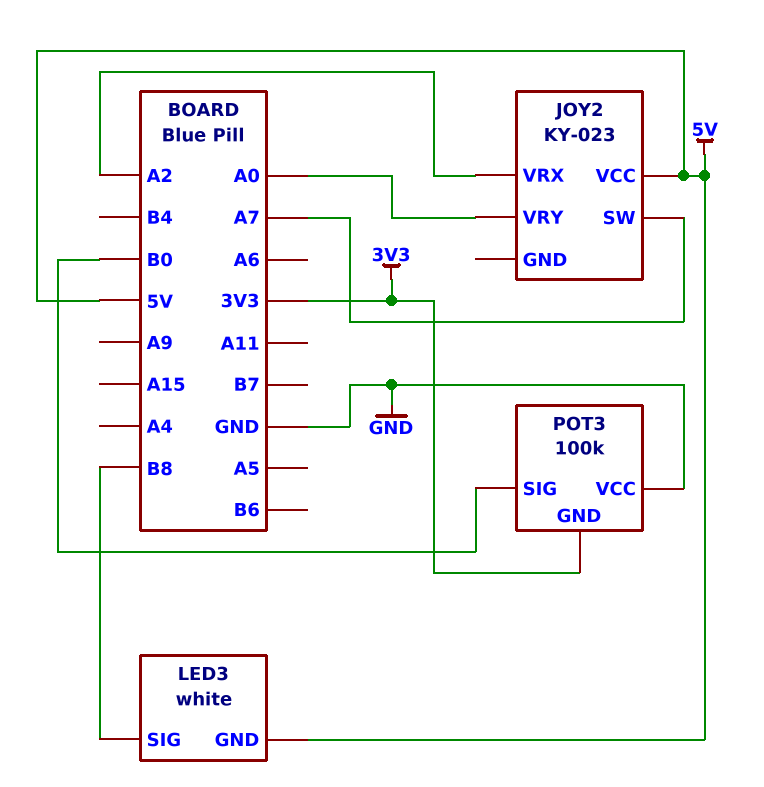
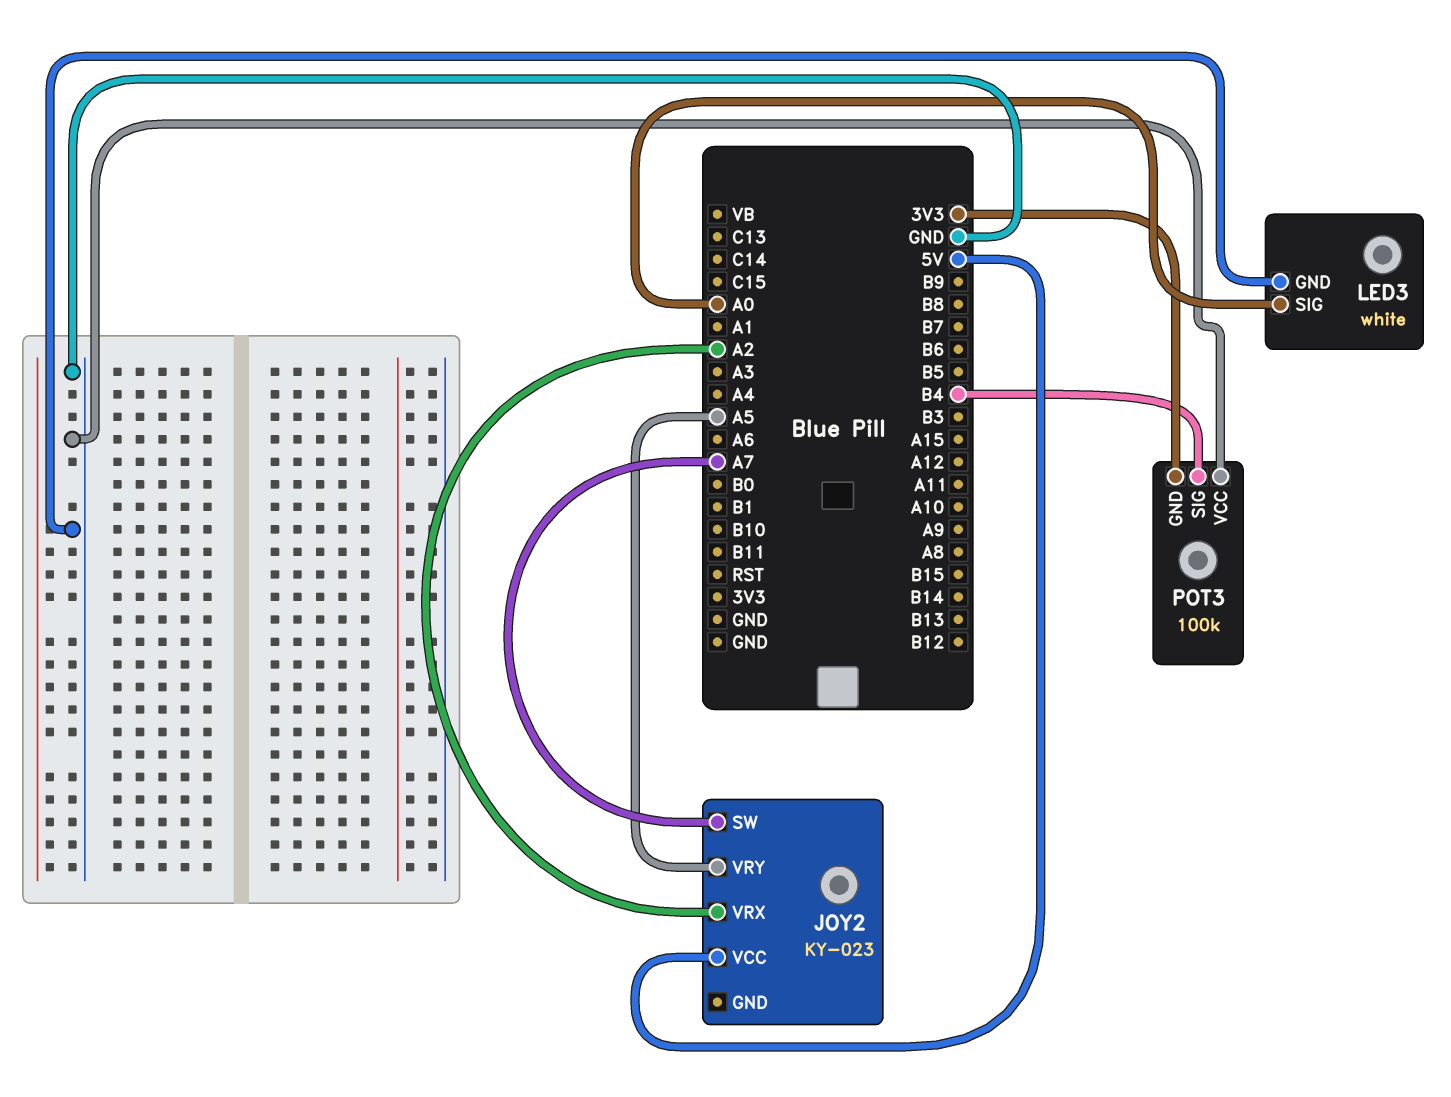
JOY2 pin VRY: A0 -> A5
LED3 pin GND: 5V -> GND
LED3 pin SIG: B8 -> A0
POT3 pin SIG: B0 -> B4

